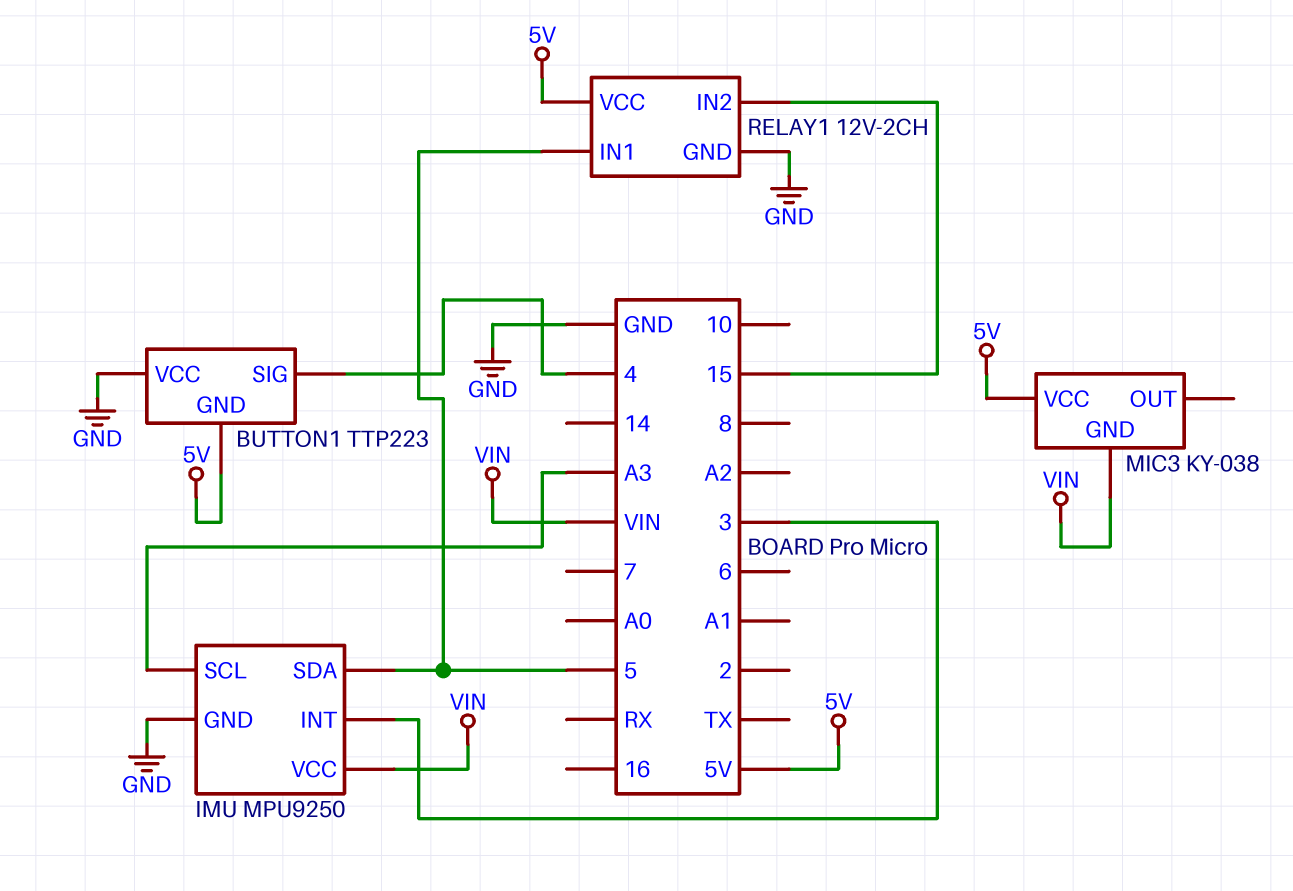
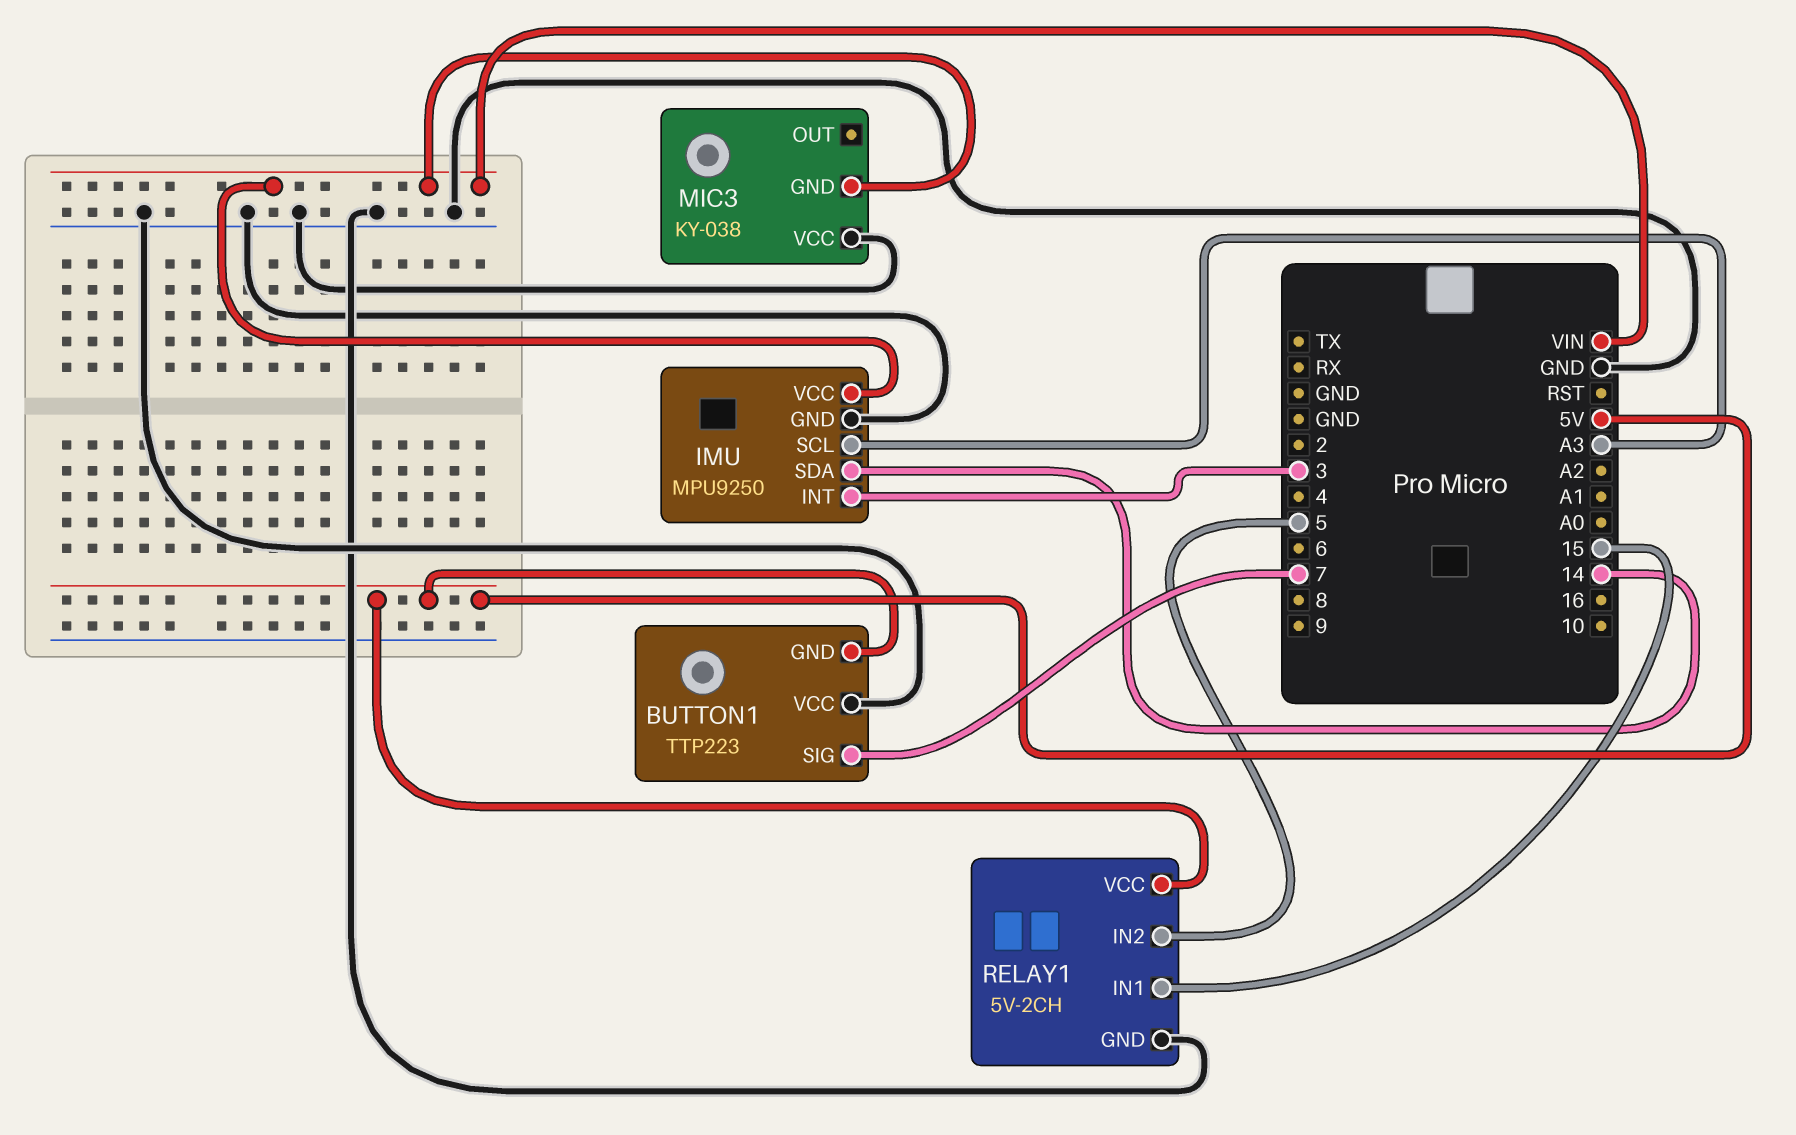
BUTTON1 pin SIG: 4 -> 7
IMU pin SDA: 5 -> 14
MIC3 pin VCC: 5V -> GND
RELAY1: 12V-2CH -> 5V-2CH
RELAY1 pin IN1: 5 -> 15
RELAY1 pin IN2: 15 -> 5

